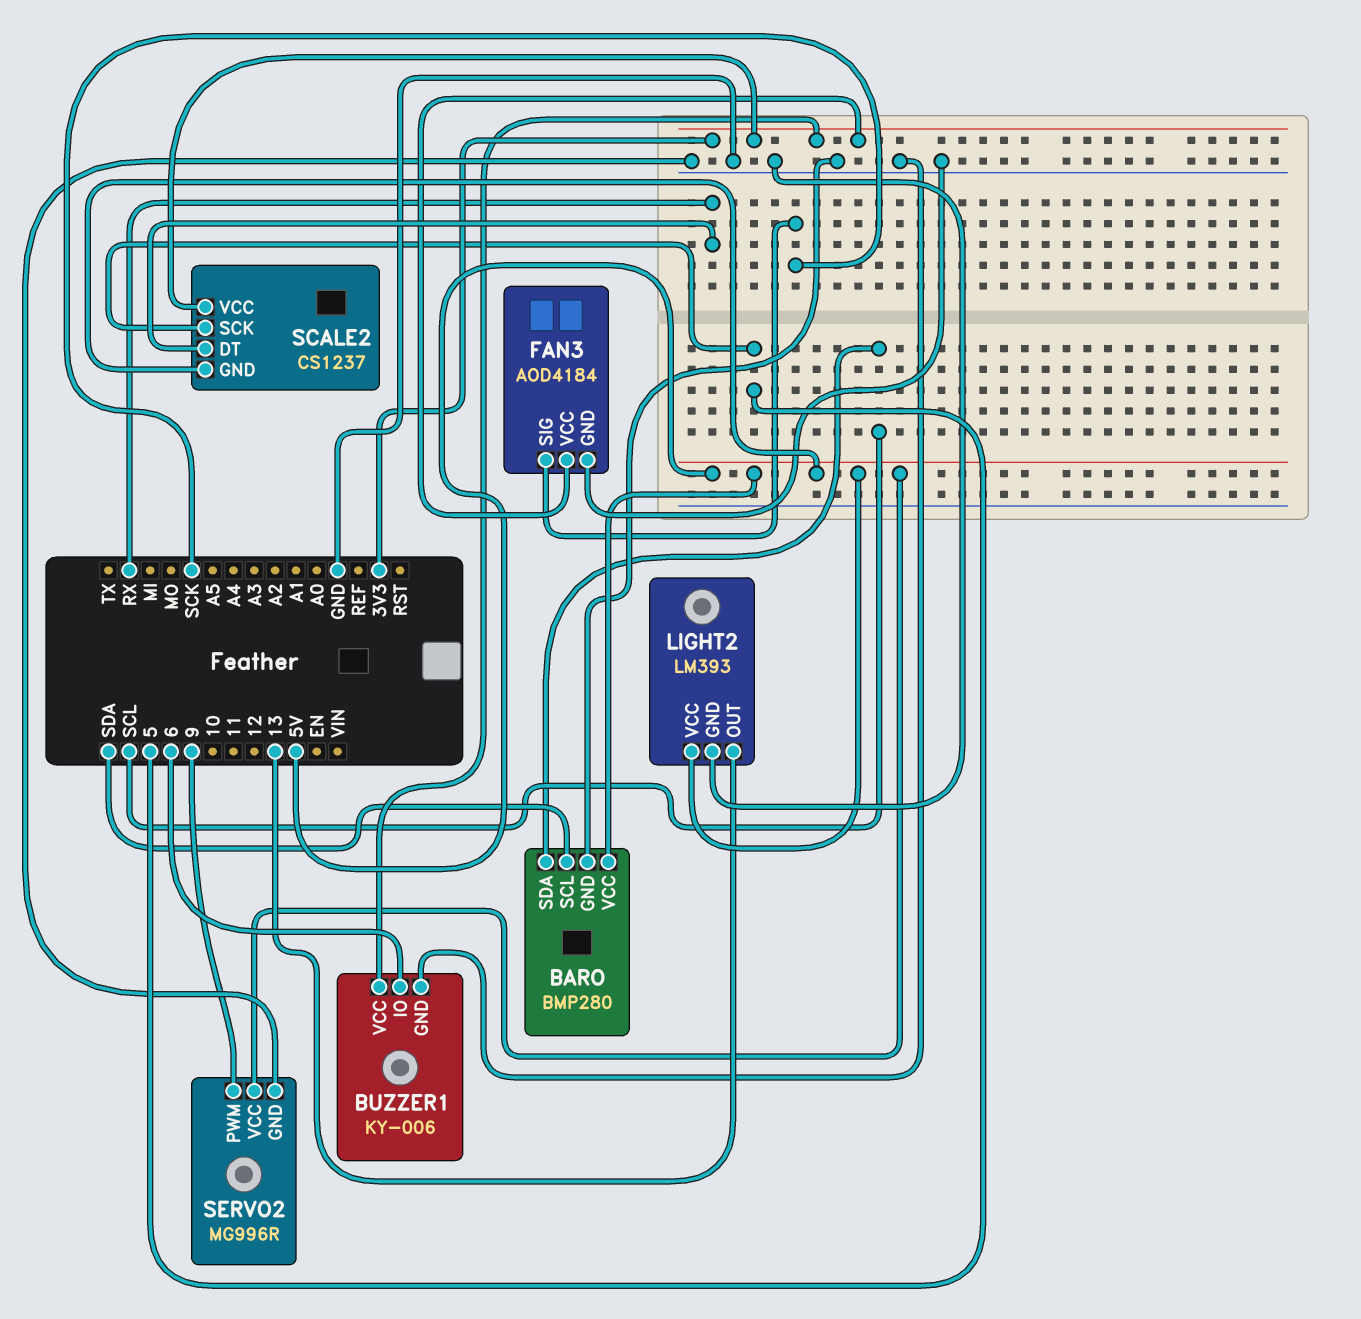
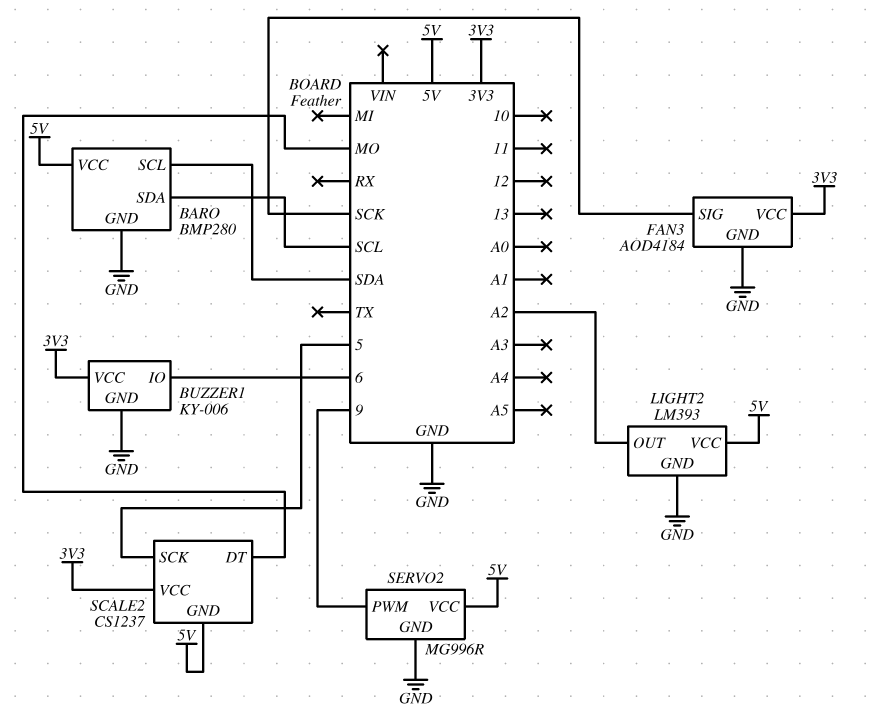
LIGHT2 pin OUT: 13 -> A2
SCALE2 pin DT: RX -> MO

